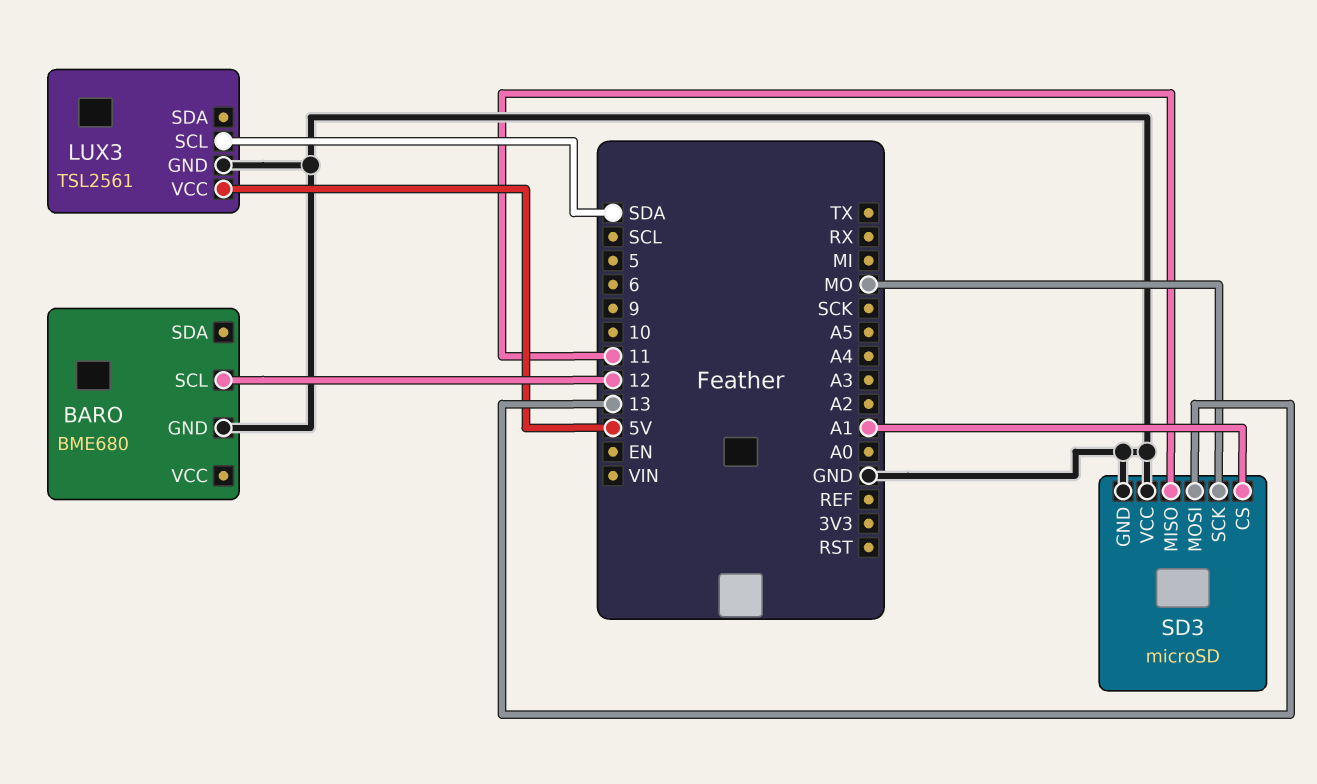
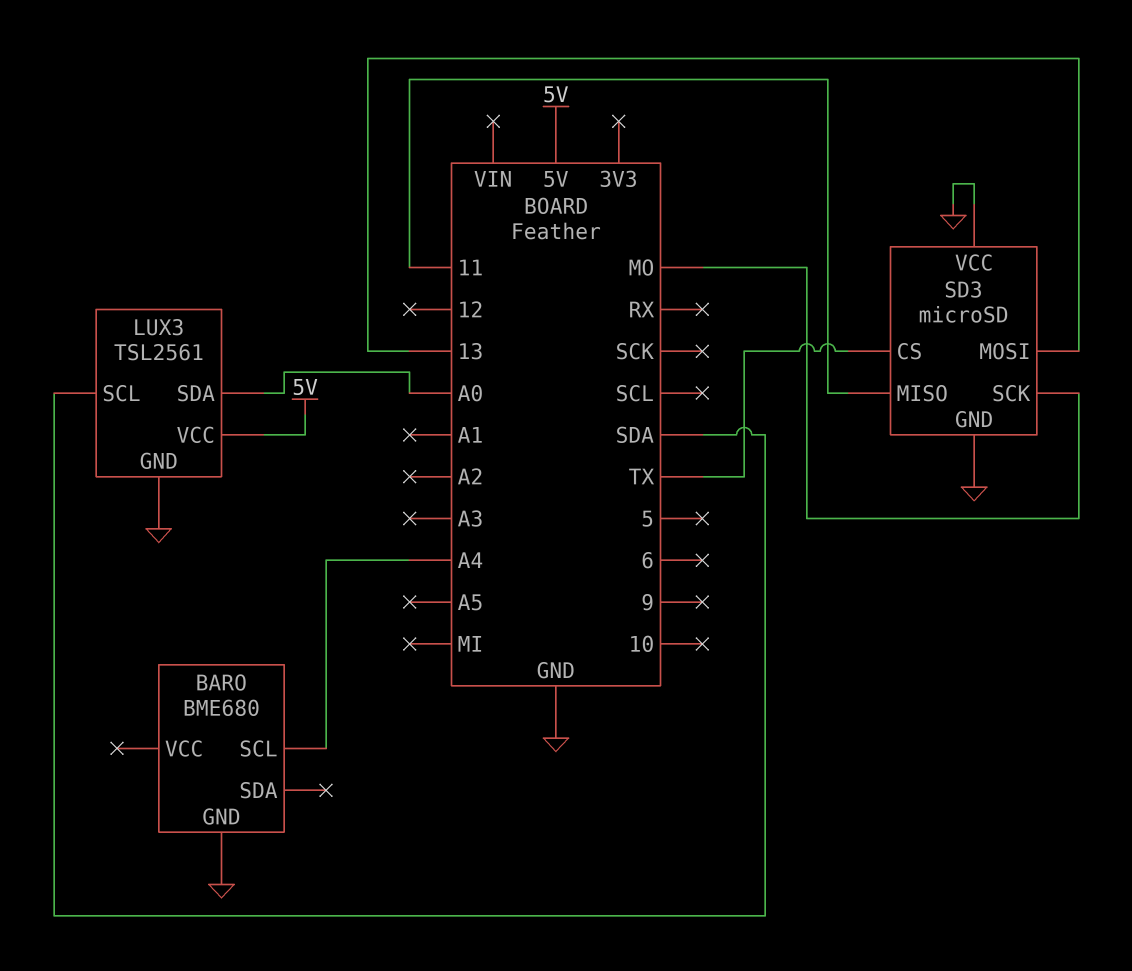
BARO pin SCL: 12 -> A4
LUX3 pin SDA: none -> A0
SD3 pin CS: A1 -> TX

